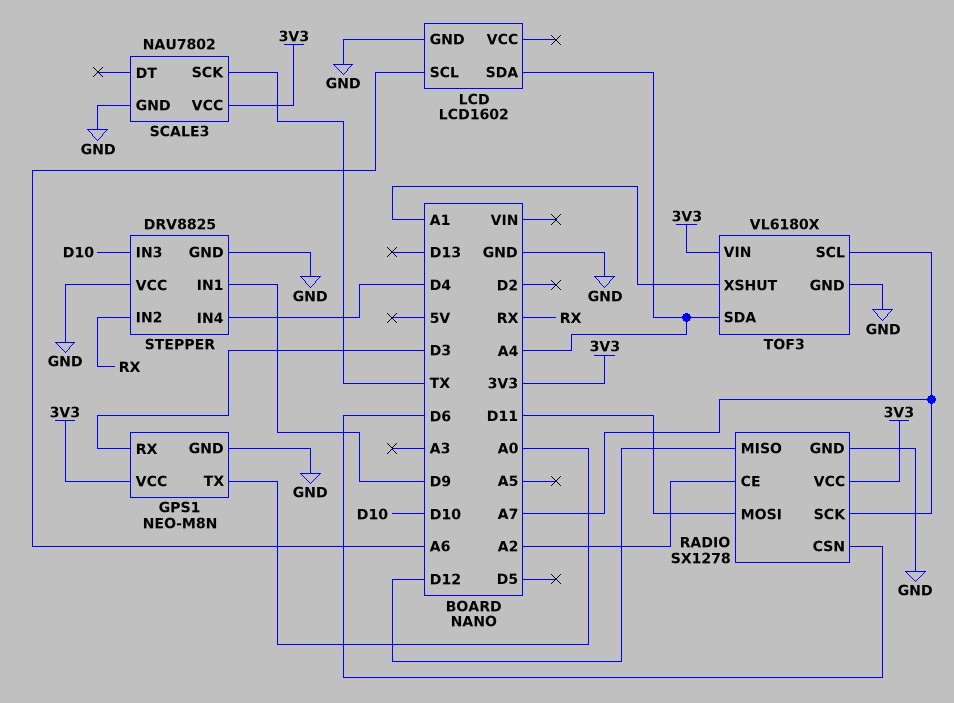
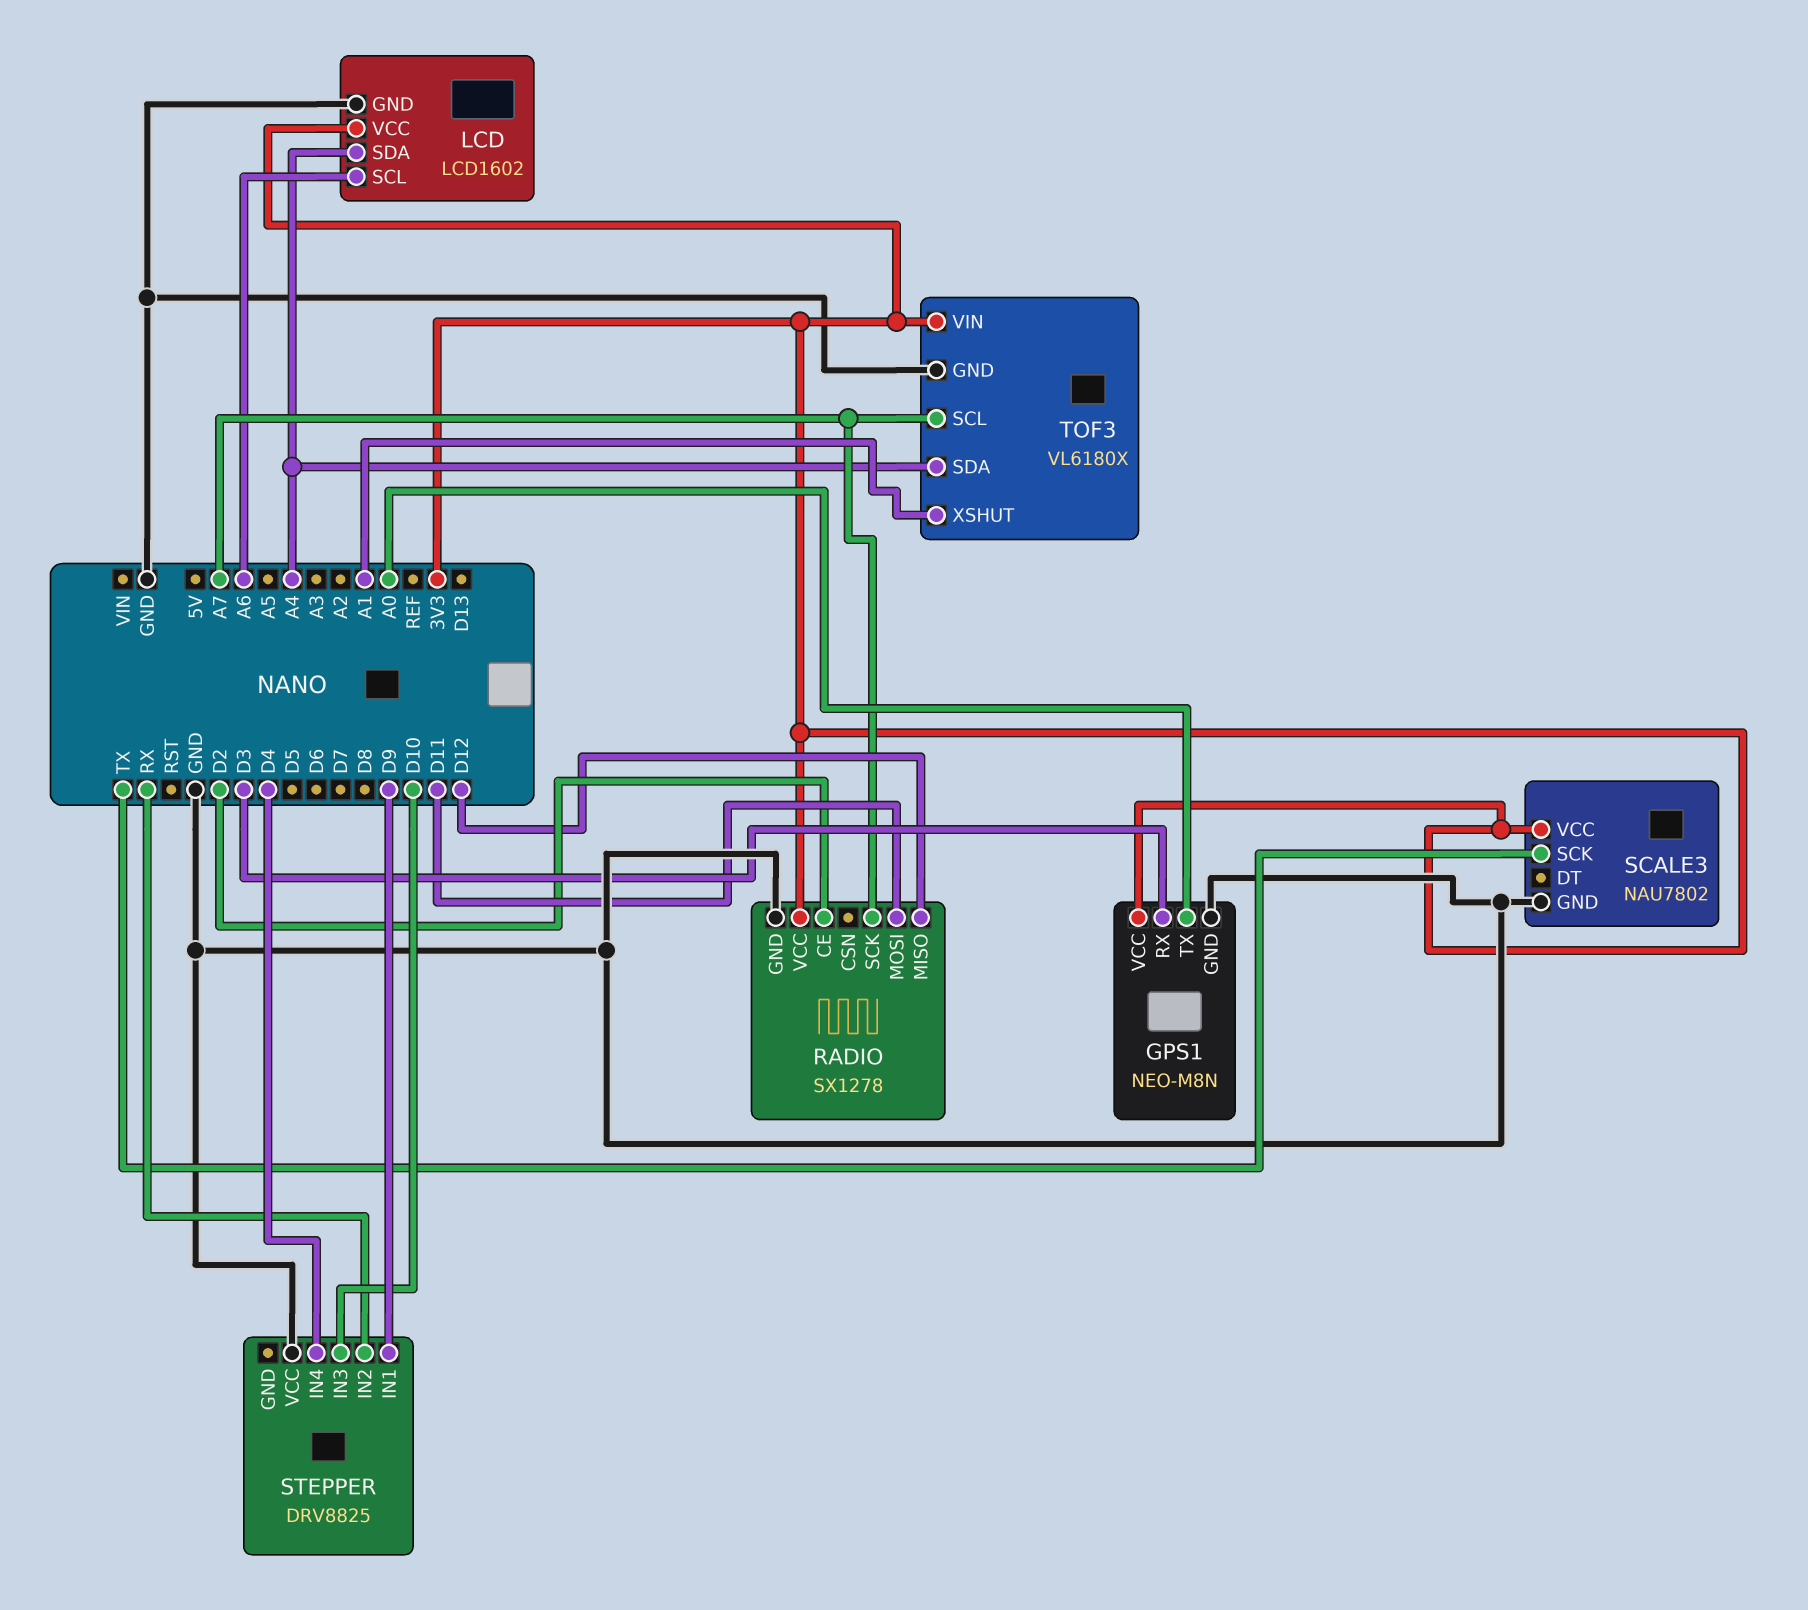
LCD pin VCC: none -> 3V3
RADIO pin CE: A2 -> D2
RADIO pin CSN: D6 -> none
STEPPER pin GND: GND -> none

